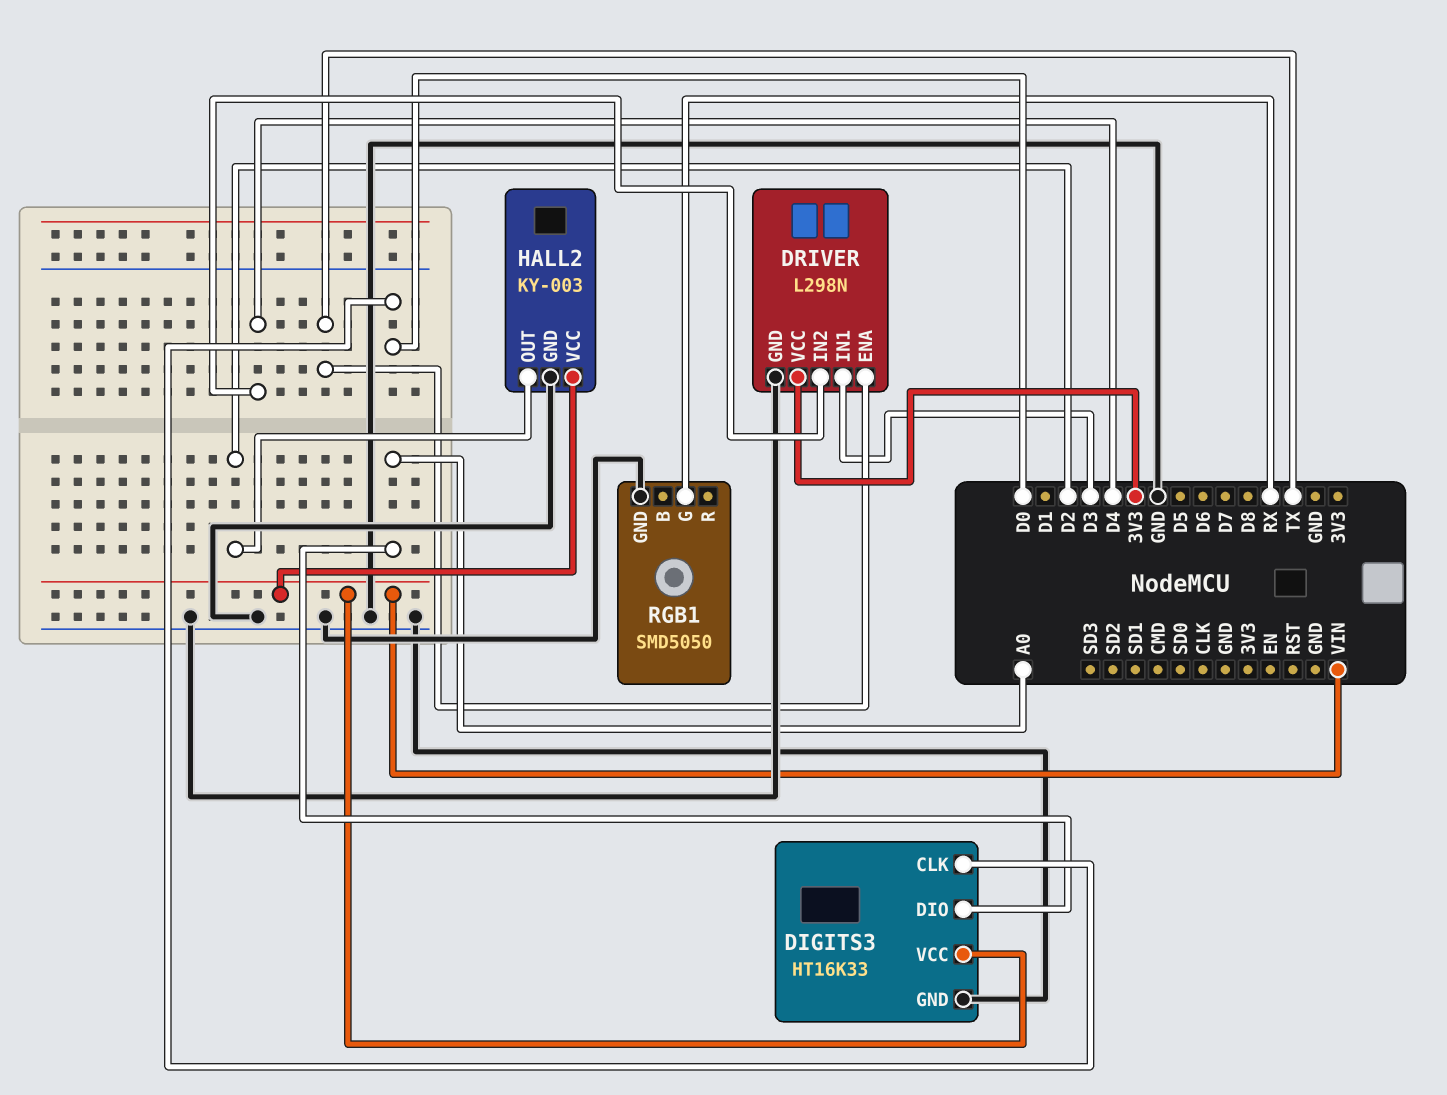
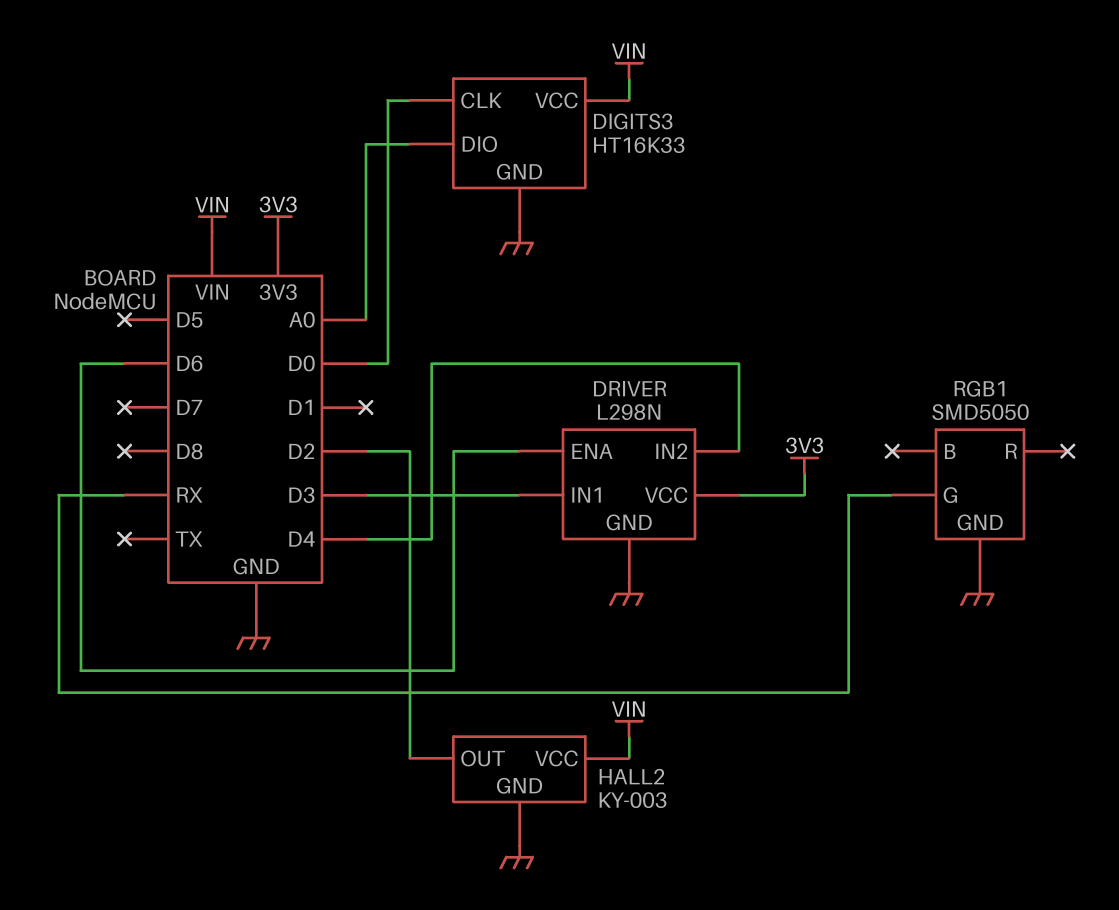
DRIVER pin ENA: TX -> D6

